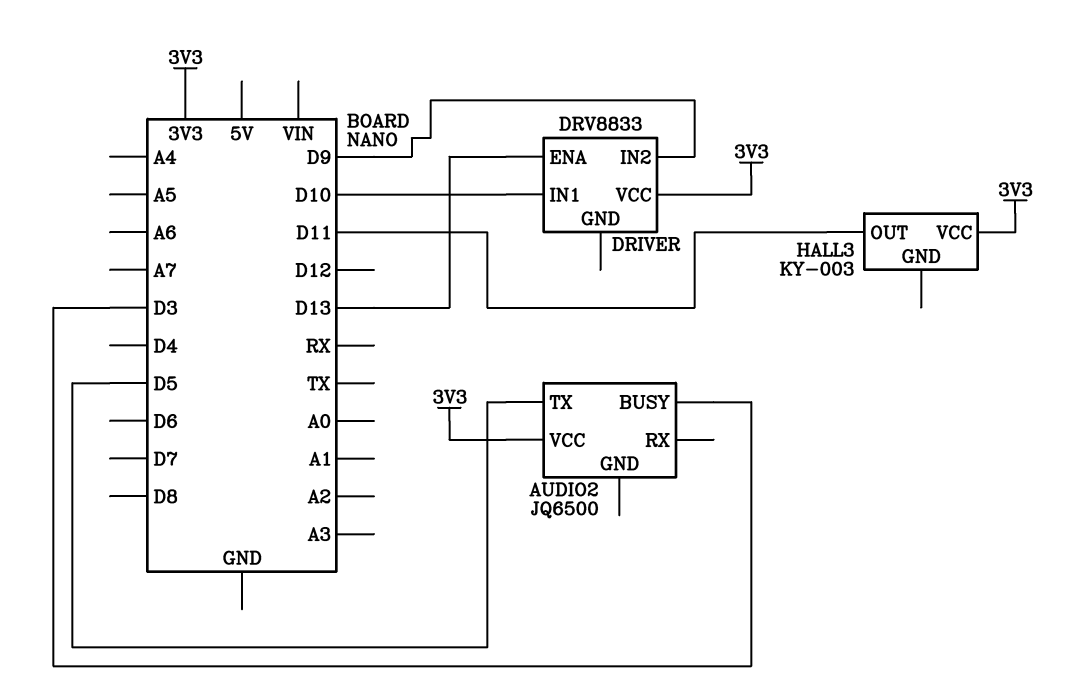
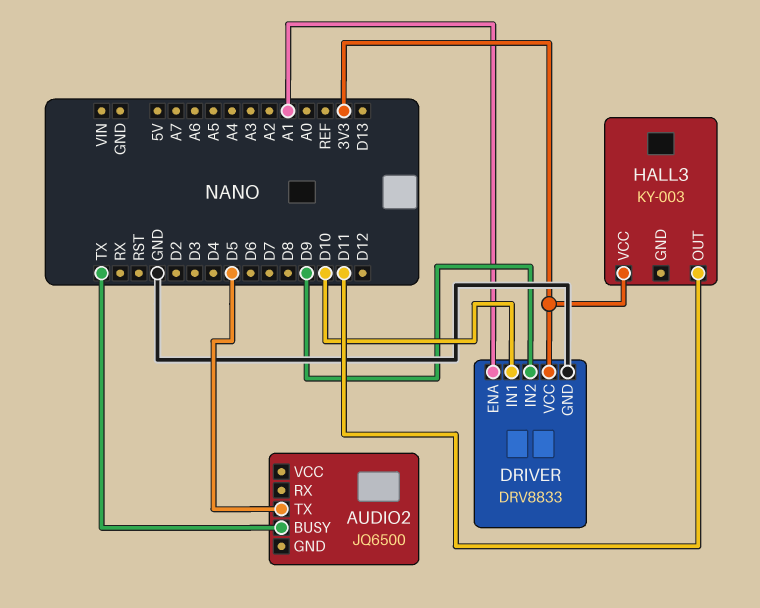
AUDIO2 pin BUSY: D3 -> TX
AUDIO2 pin VCC: 3V3 -> none
DRIVER pin ENA: D13 -> A1
DRIVER pin GND: none -> GND

